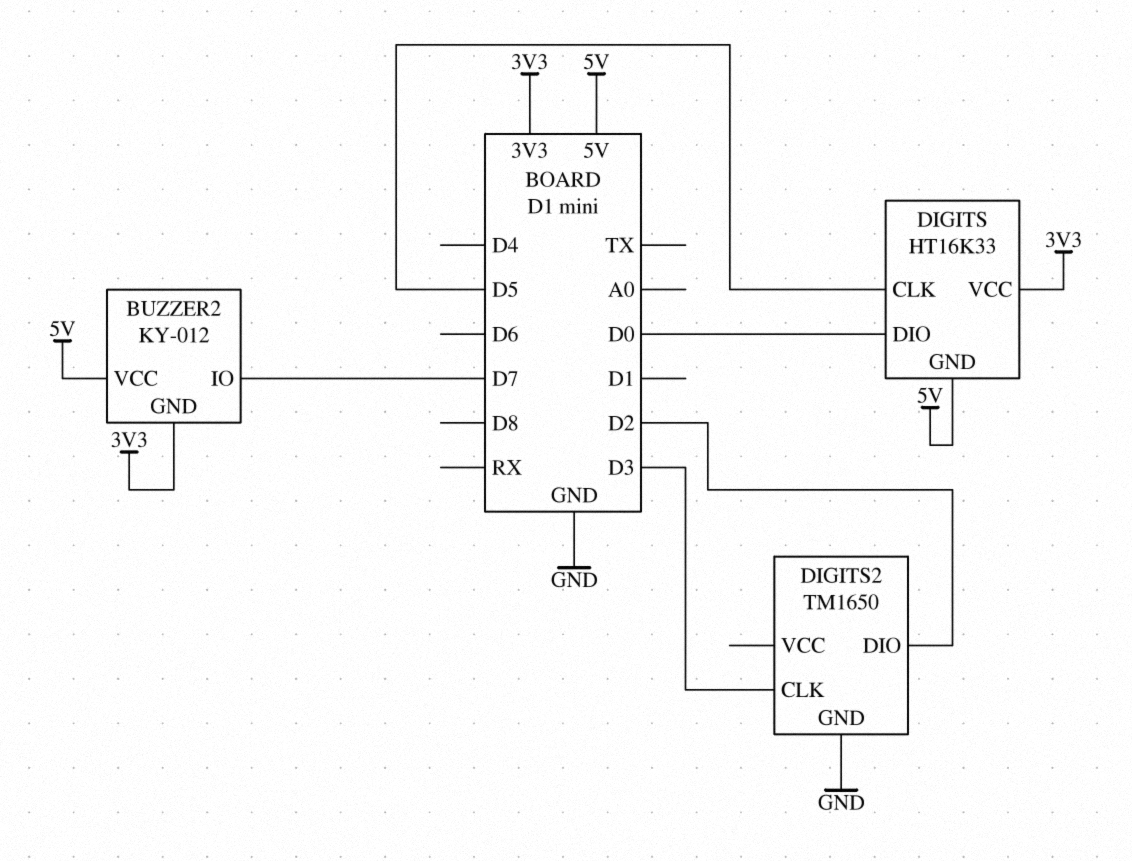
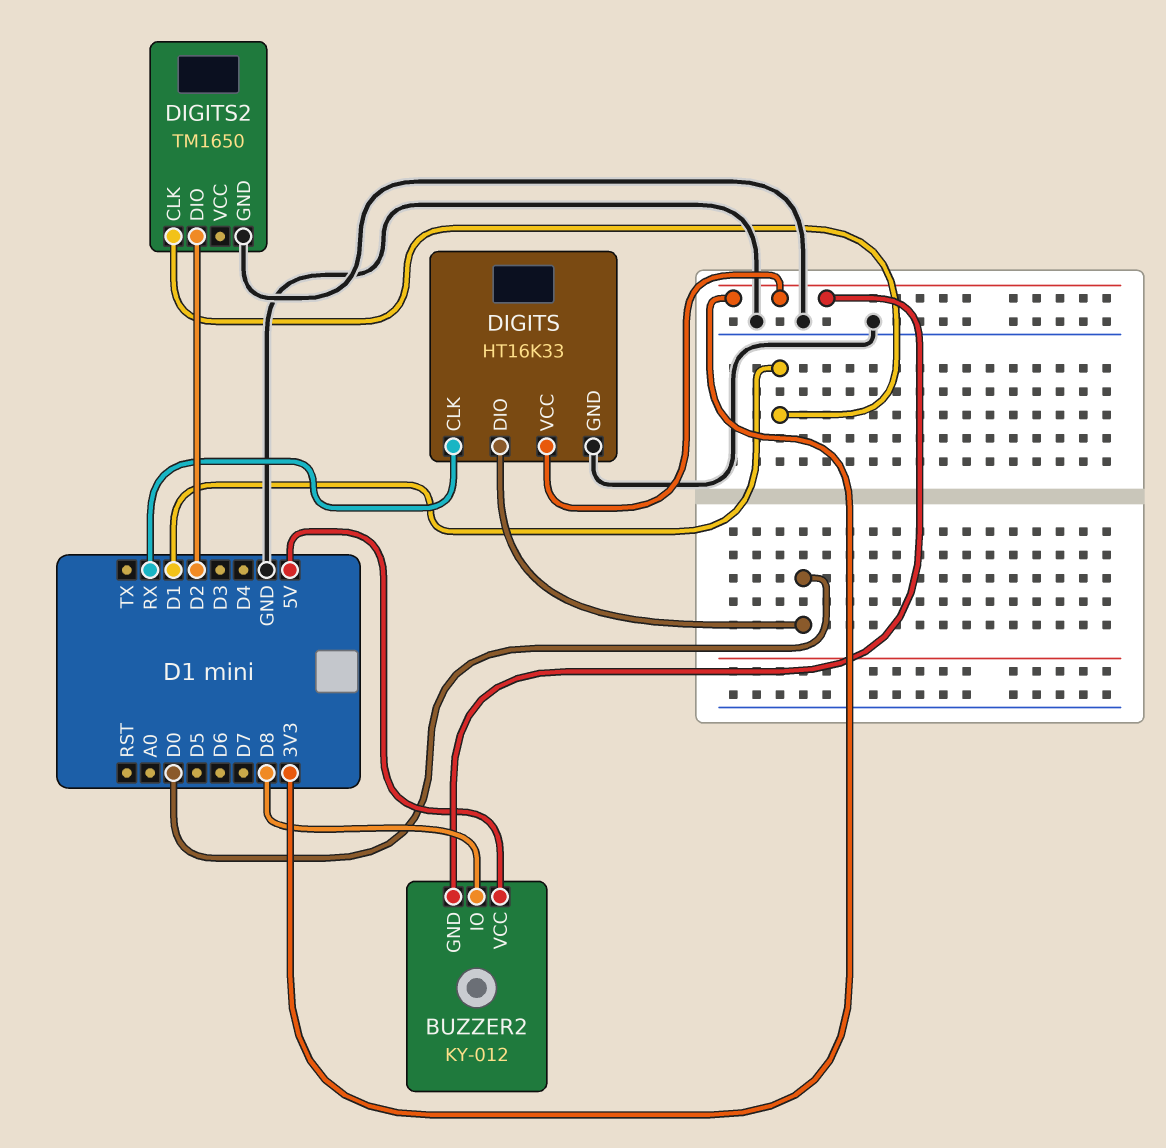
BUZZER2 pin IO: D7 -> D8
DIGITS pin CLK: D5 -> RX
DIGITS pin GND: 5V -> GND
DIGITS2 pin CLK: D3 -> D1

